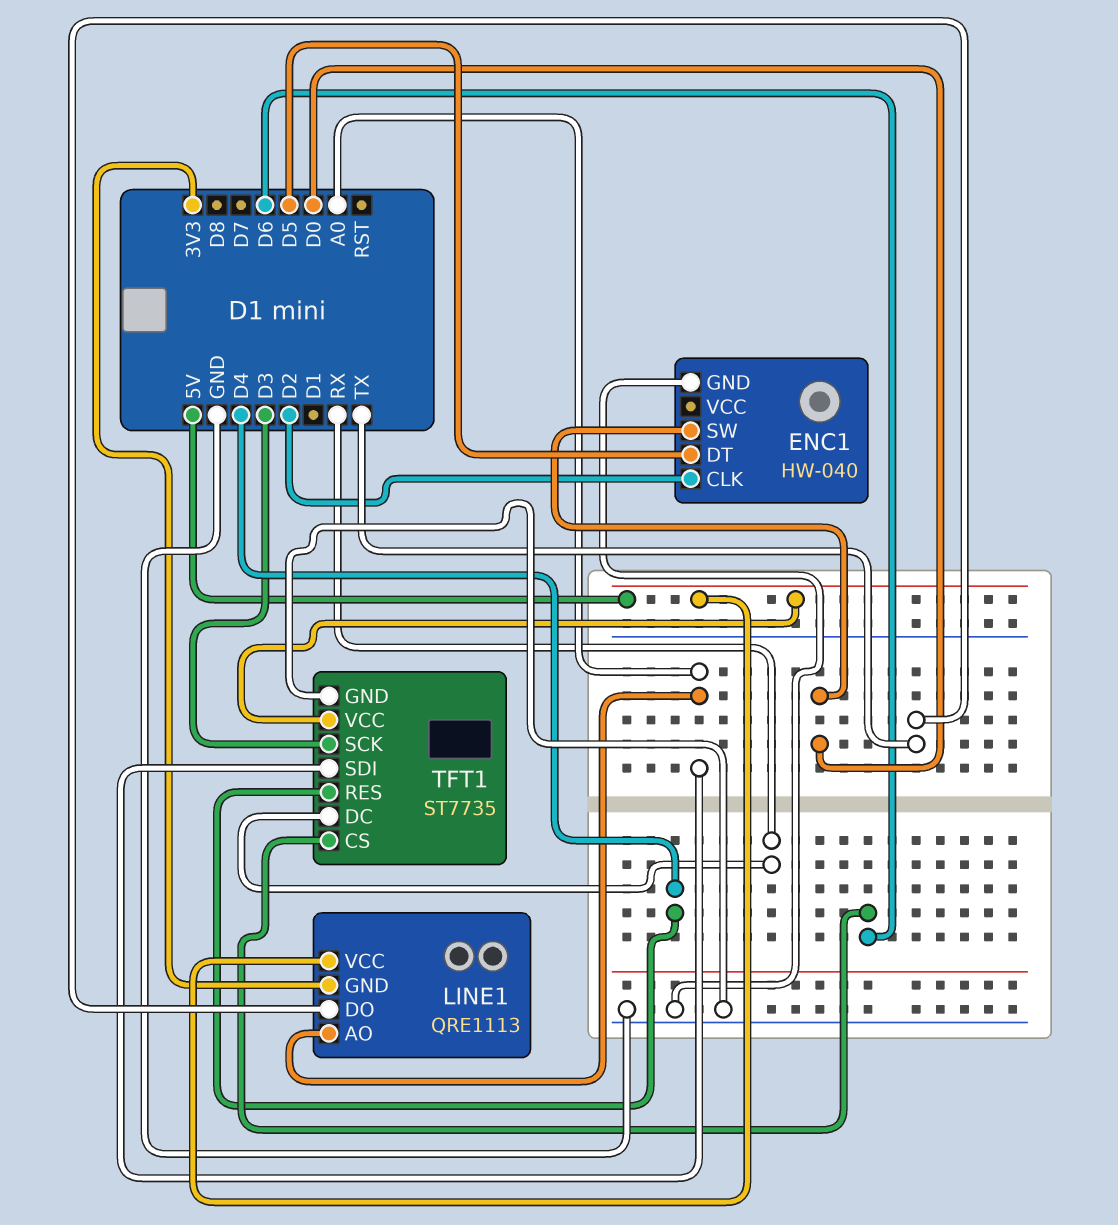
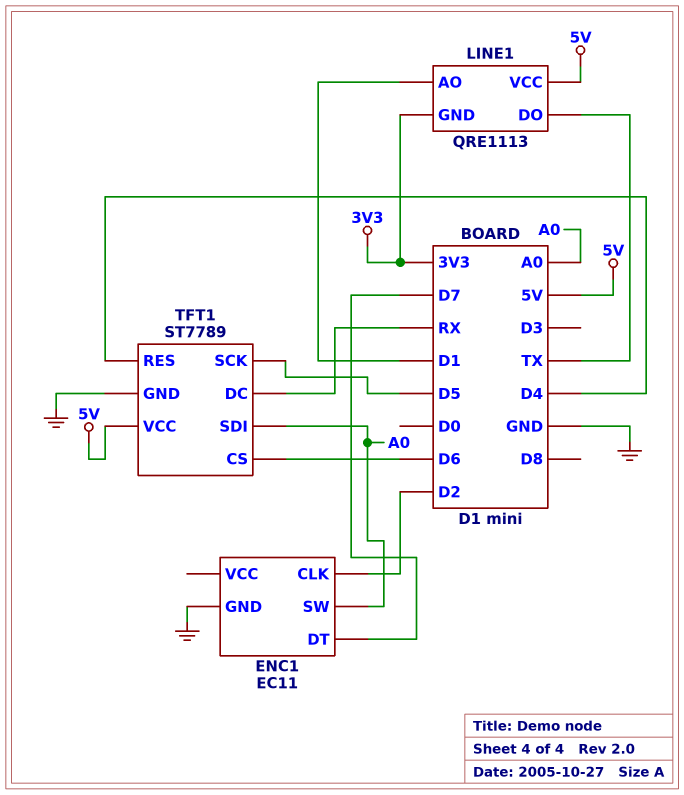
ENC1: HW-040 -> EC11
ENC1 pin DT: D5 -> D7
ENC1 pin SW: D0 -> A0
LINE1 pin AO: A0 -> D1
TFT1: ST7735 -> ST7789
TFT1 pin SCK: D3 -> D5

